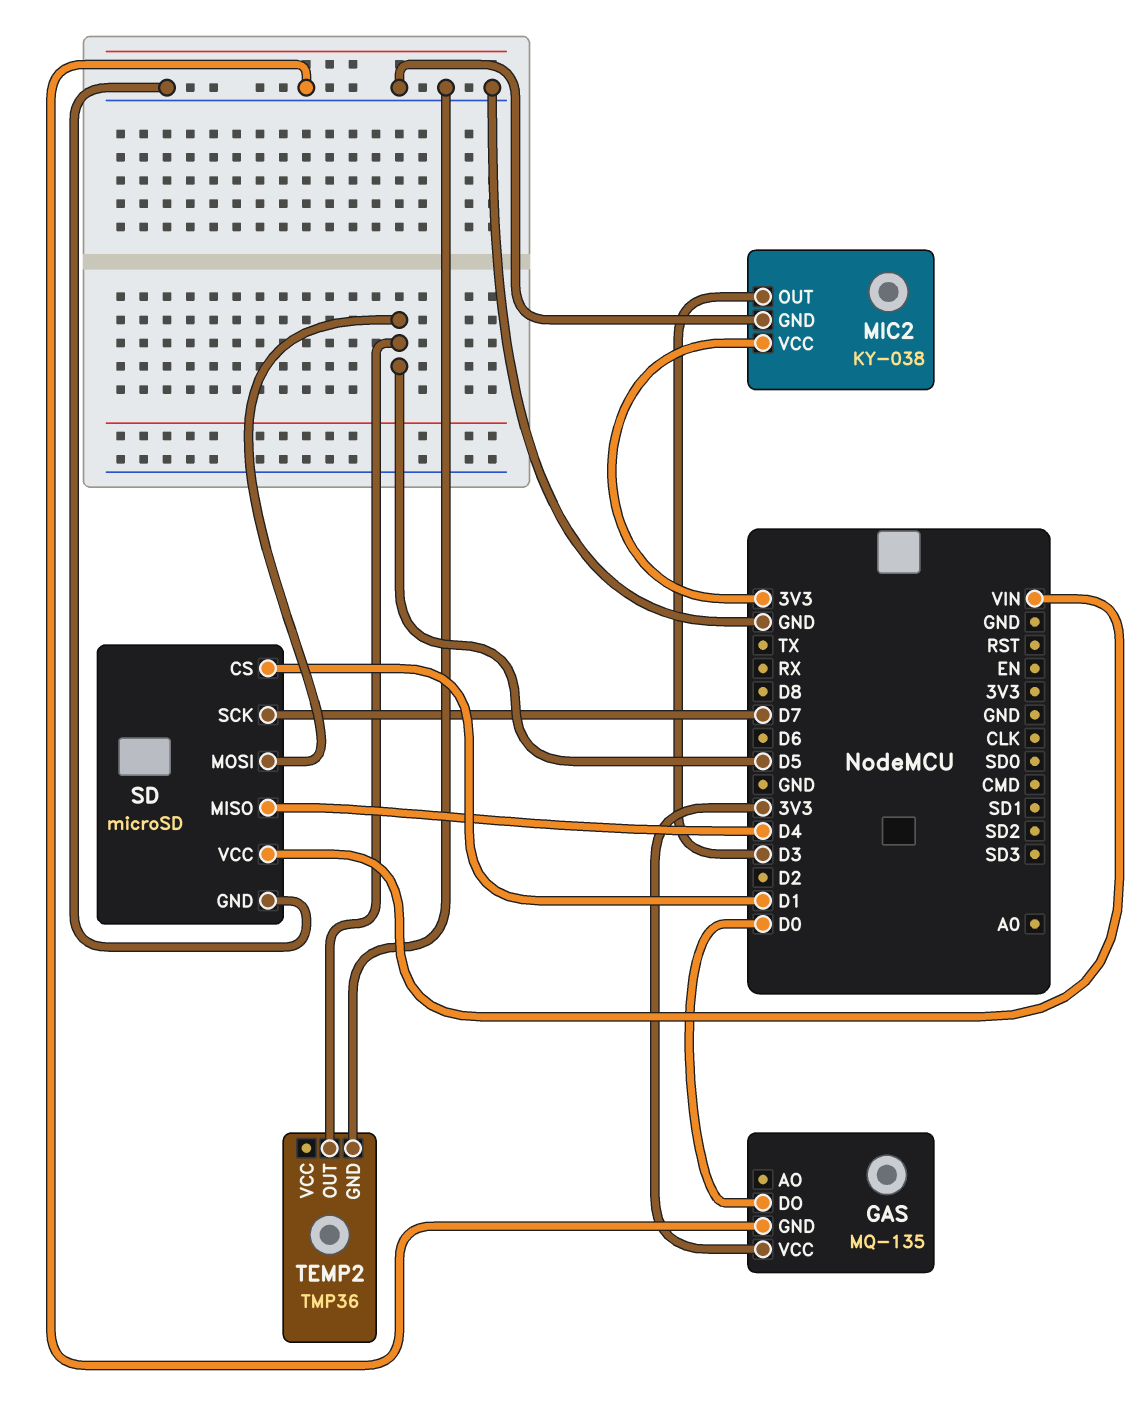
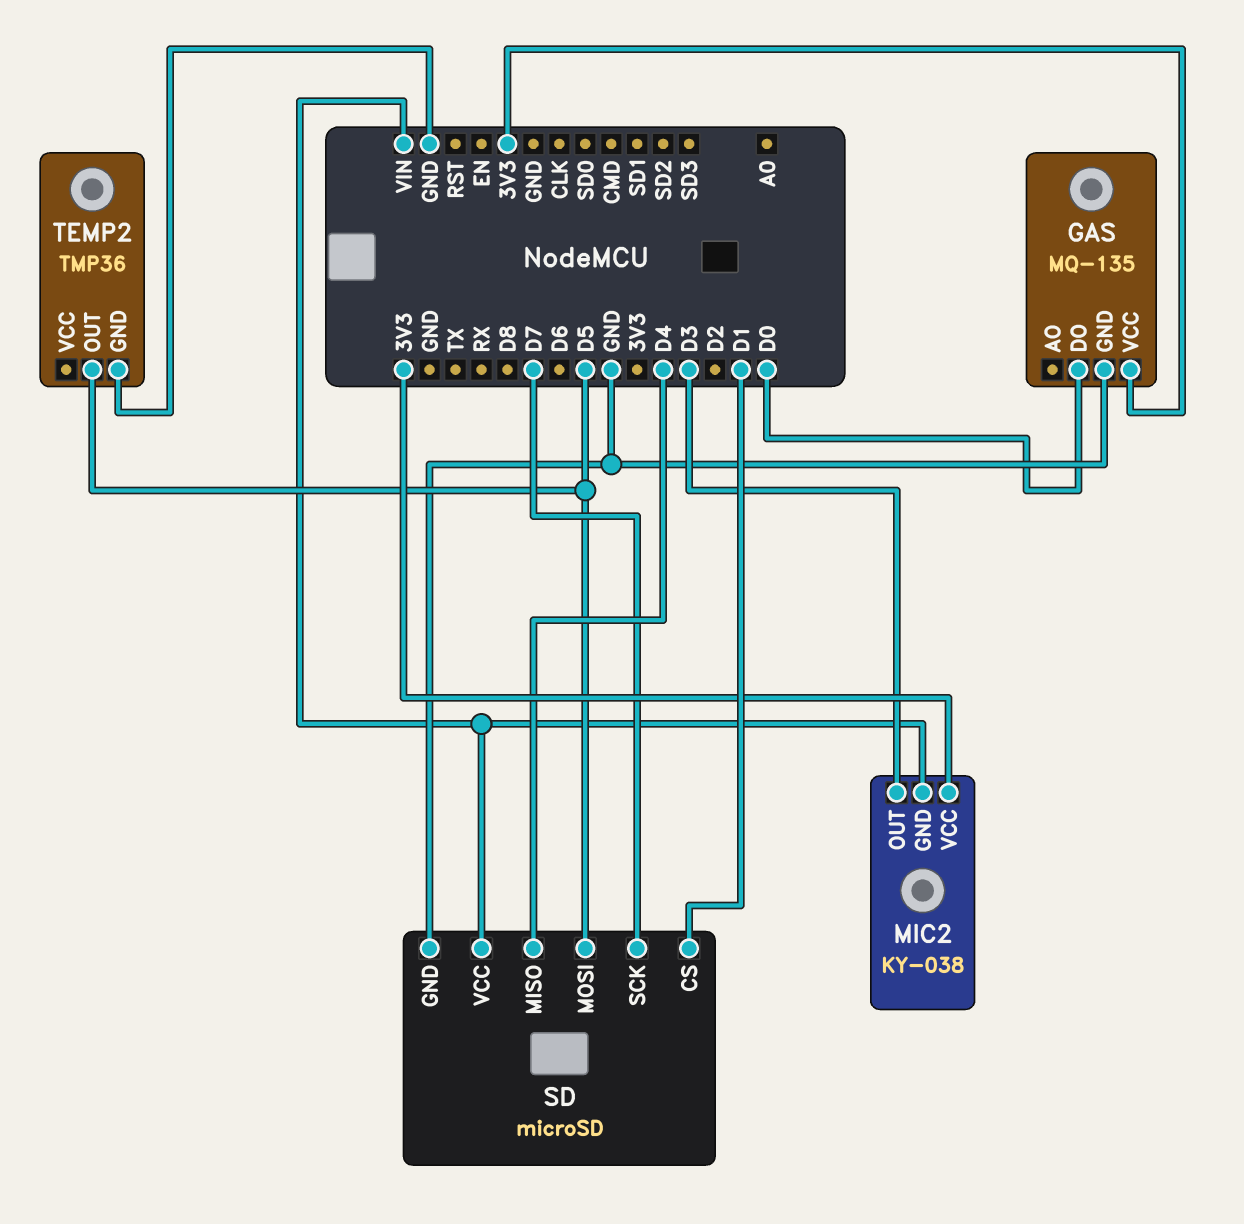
MIC2 pin GND: GND -> VIN

